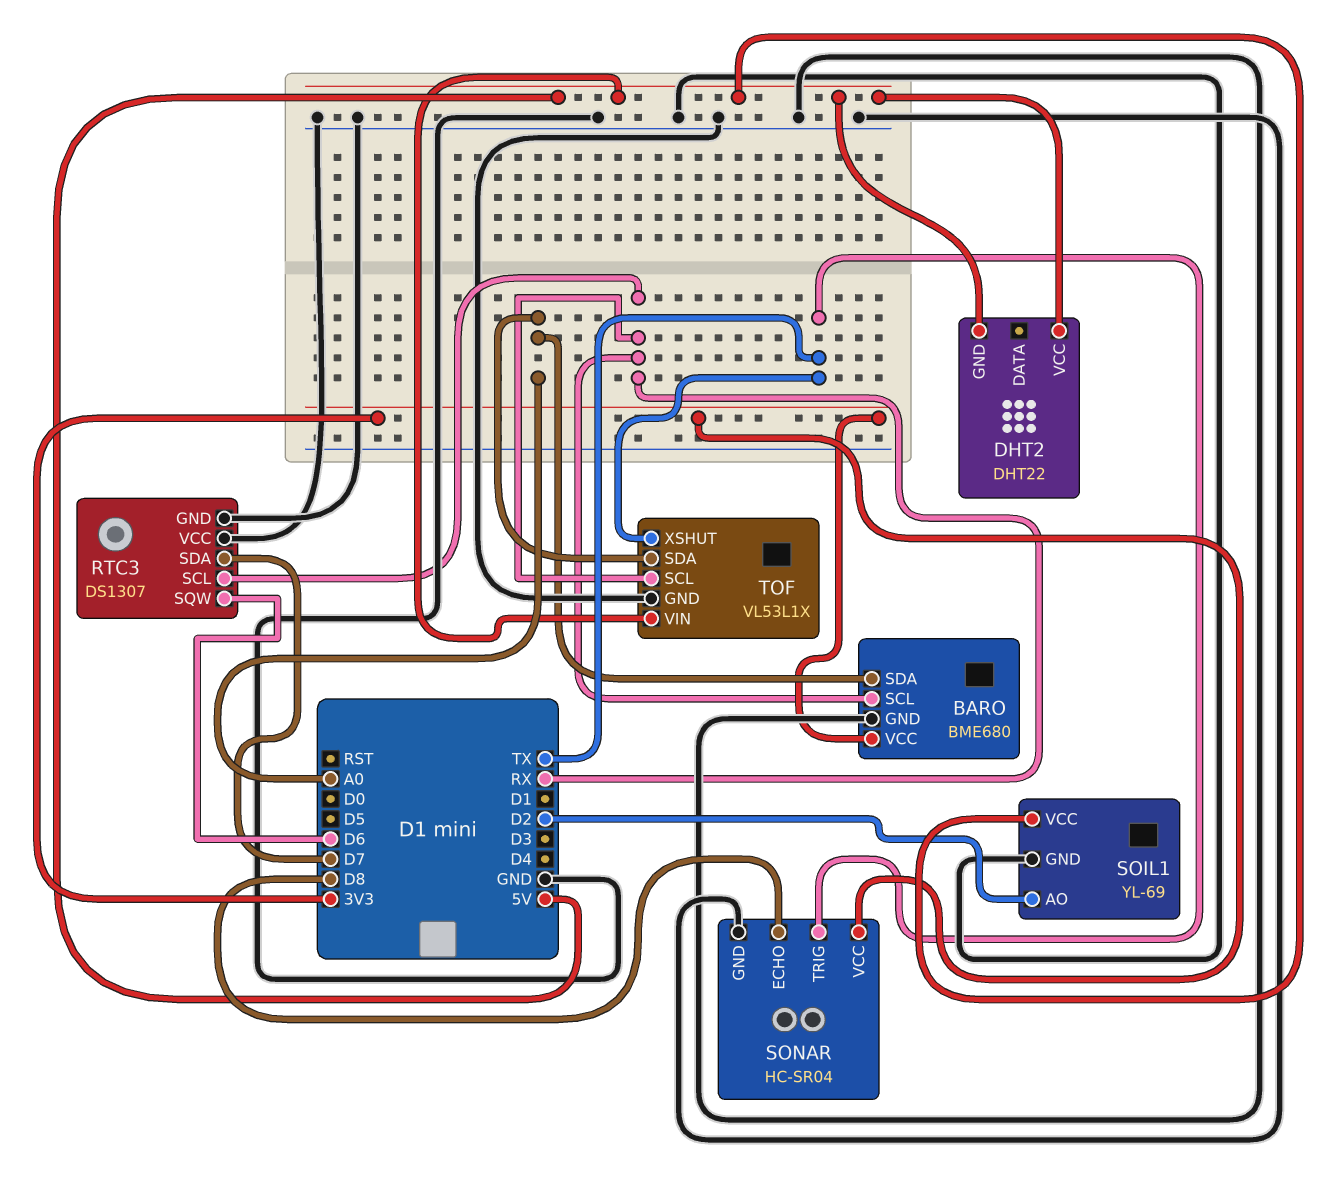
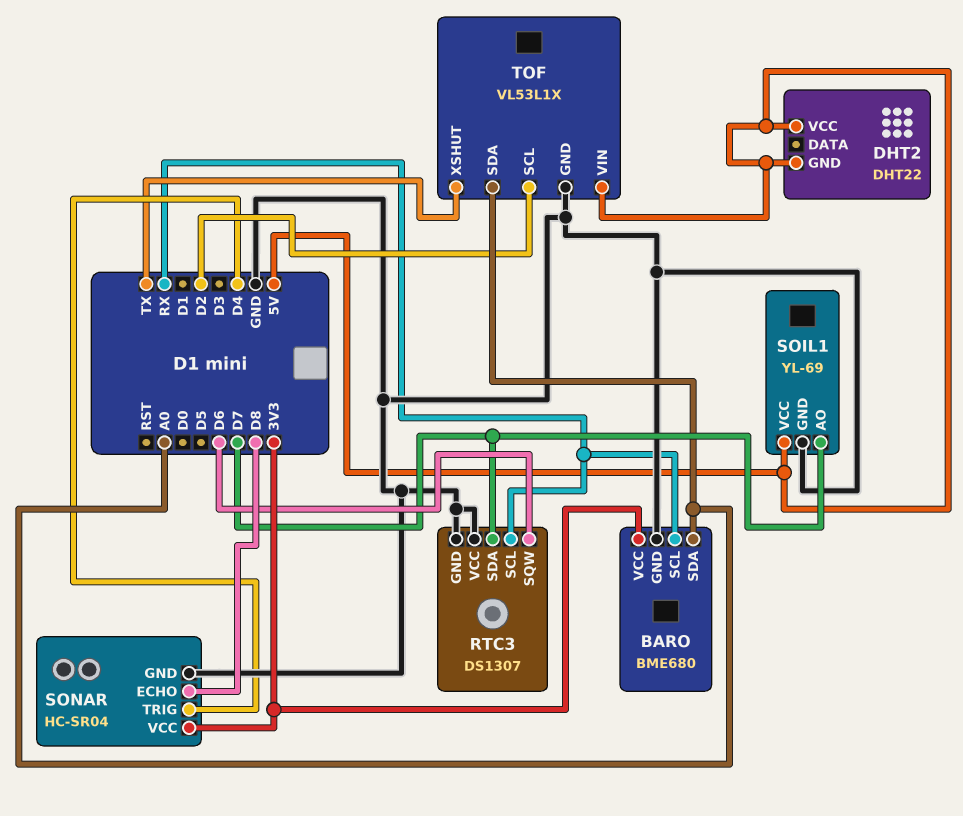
SOIL1 pin AO: D2 -> D7
SONAR pin TRIG: TX -> D4
TOF pin SCL: RX -> D2

